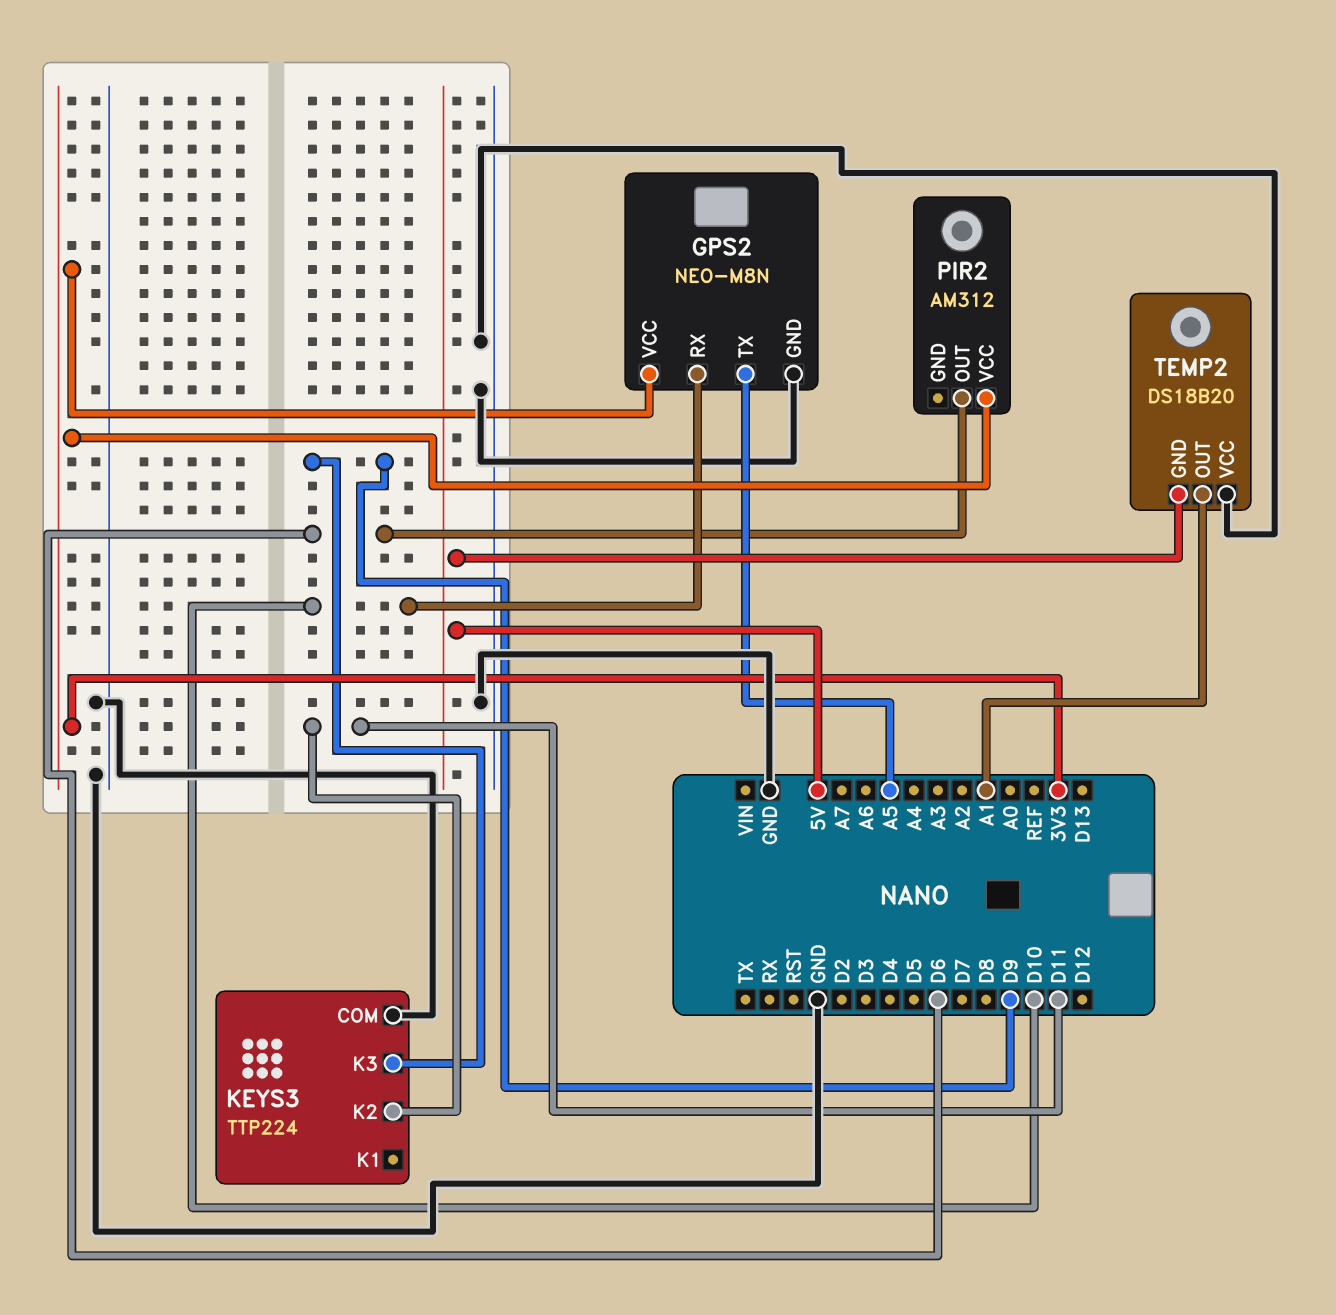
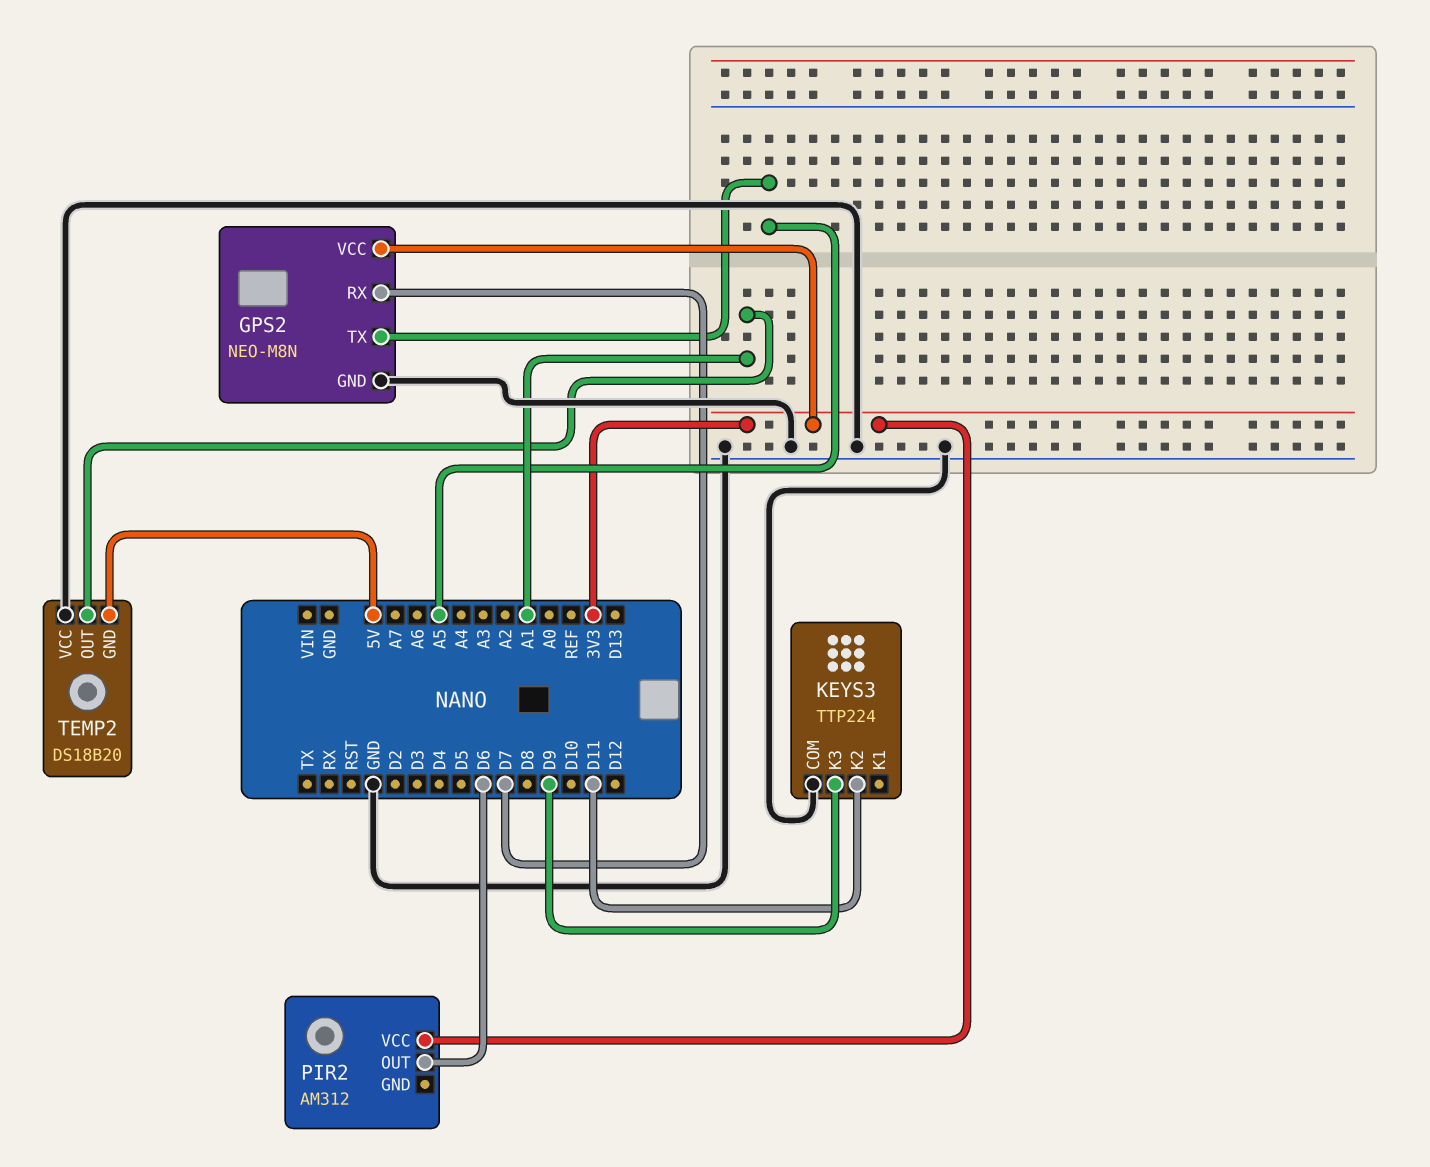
GPS2 pin RX: D10 -> D7

